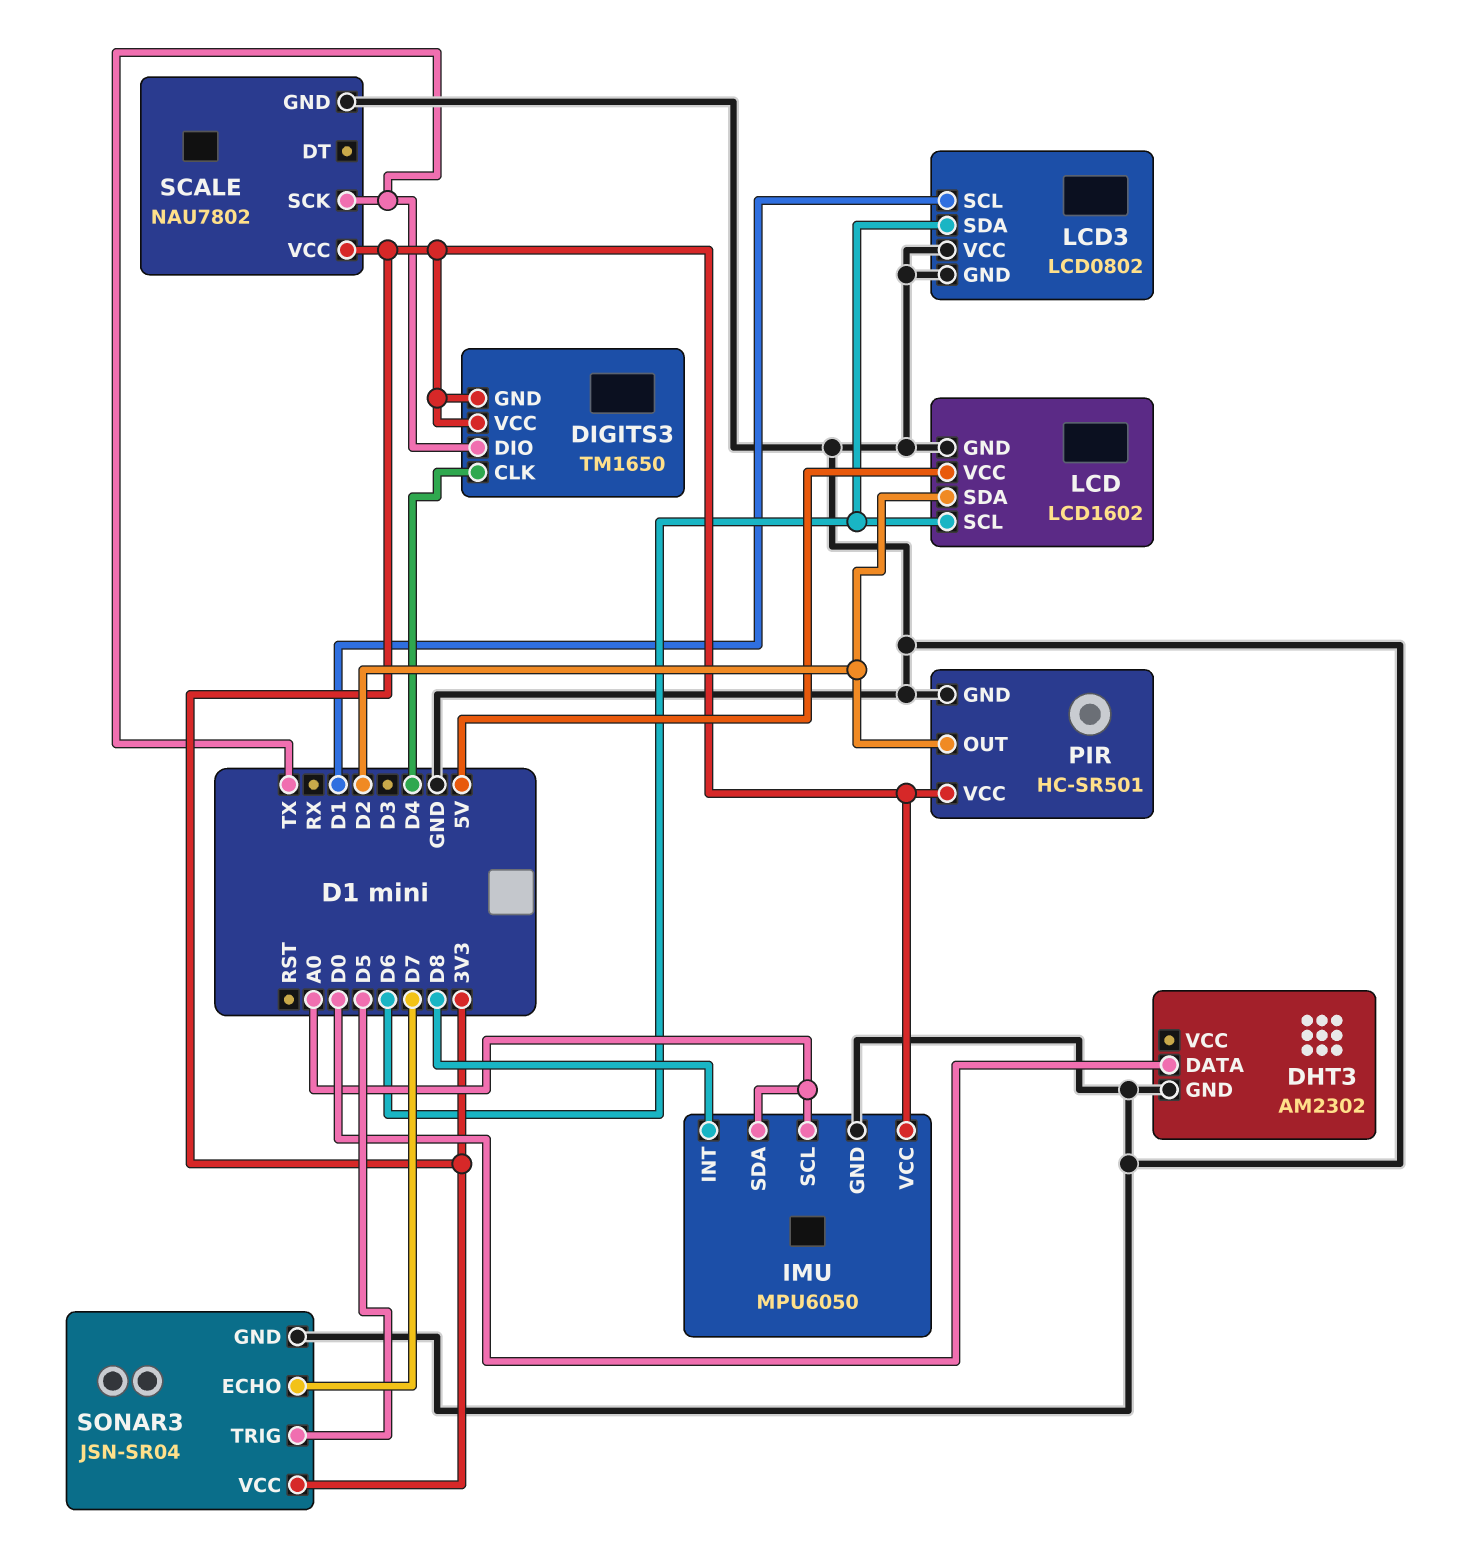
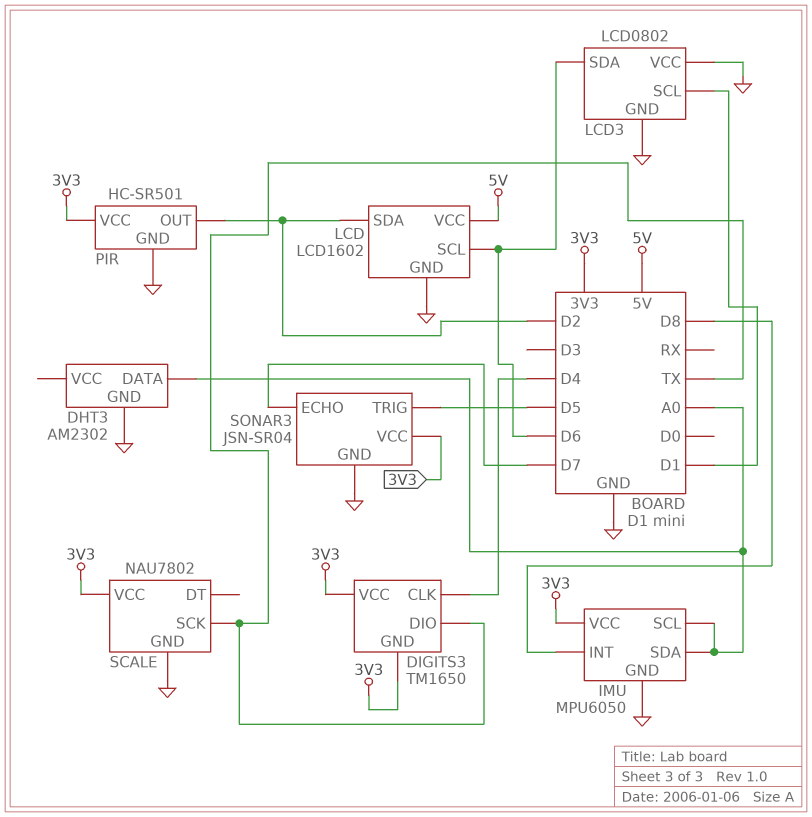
DHT3 pin DATA: D0 -> A0

